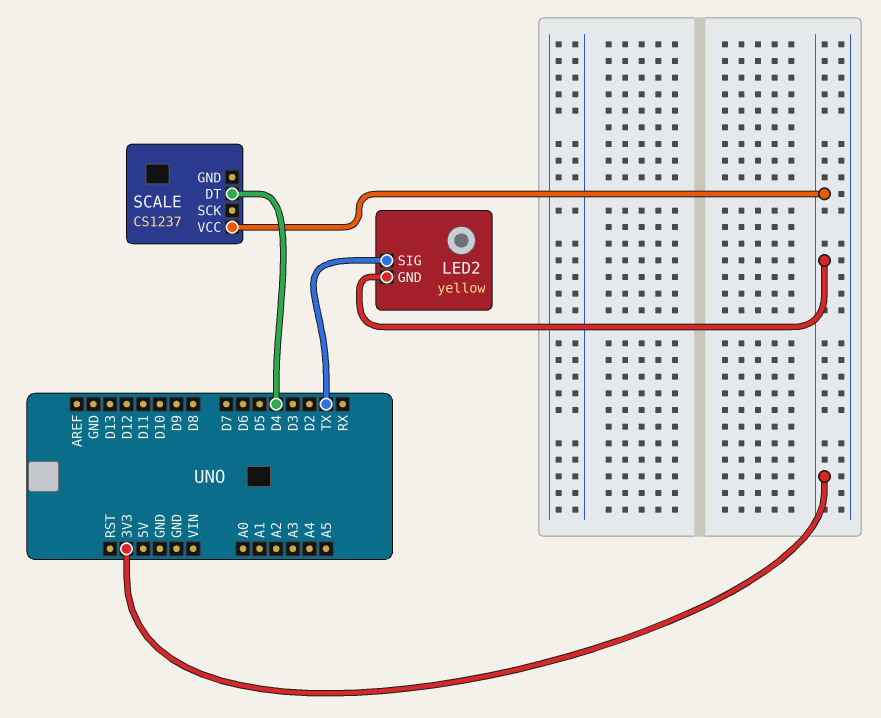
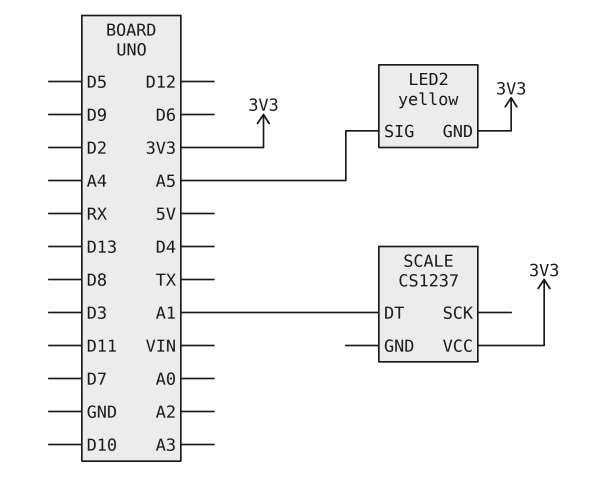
LED2 pin SIG: TX -> A5
SCALE pin DT: D4 -> A1

